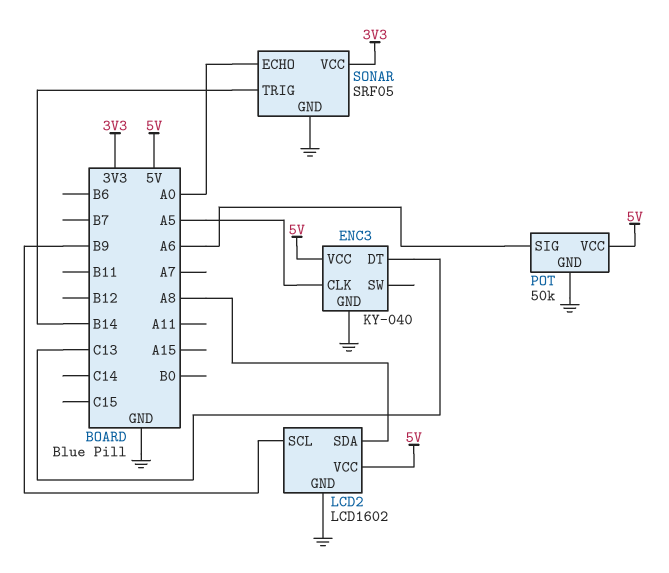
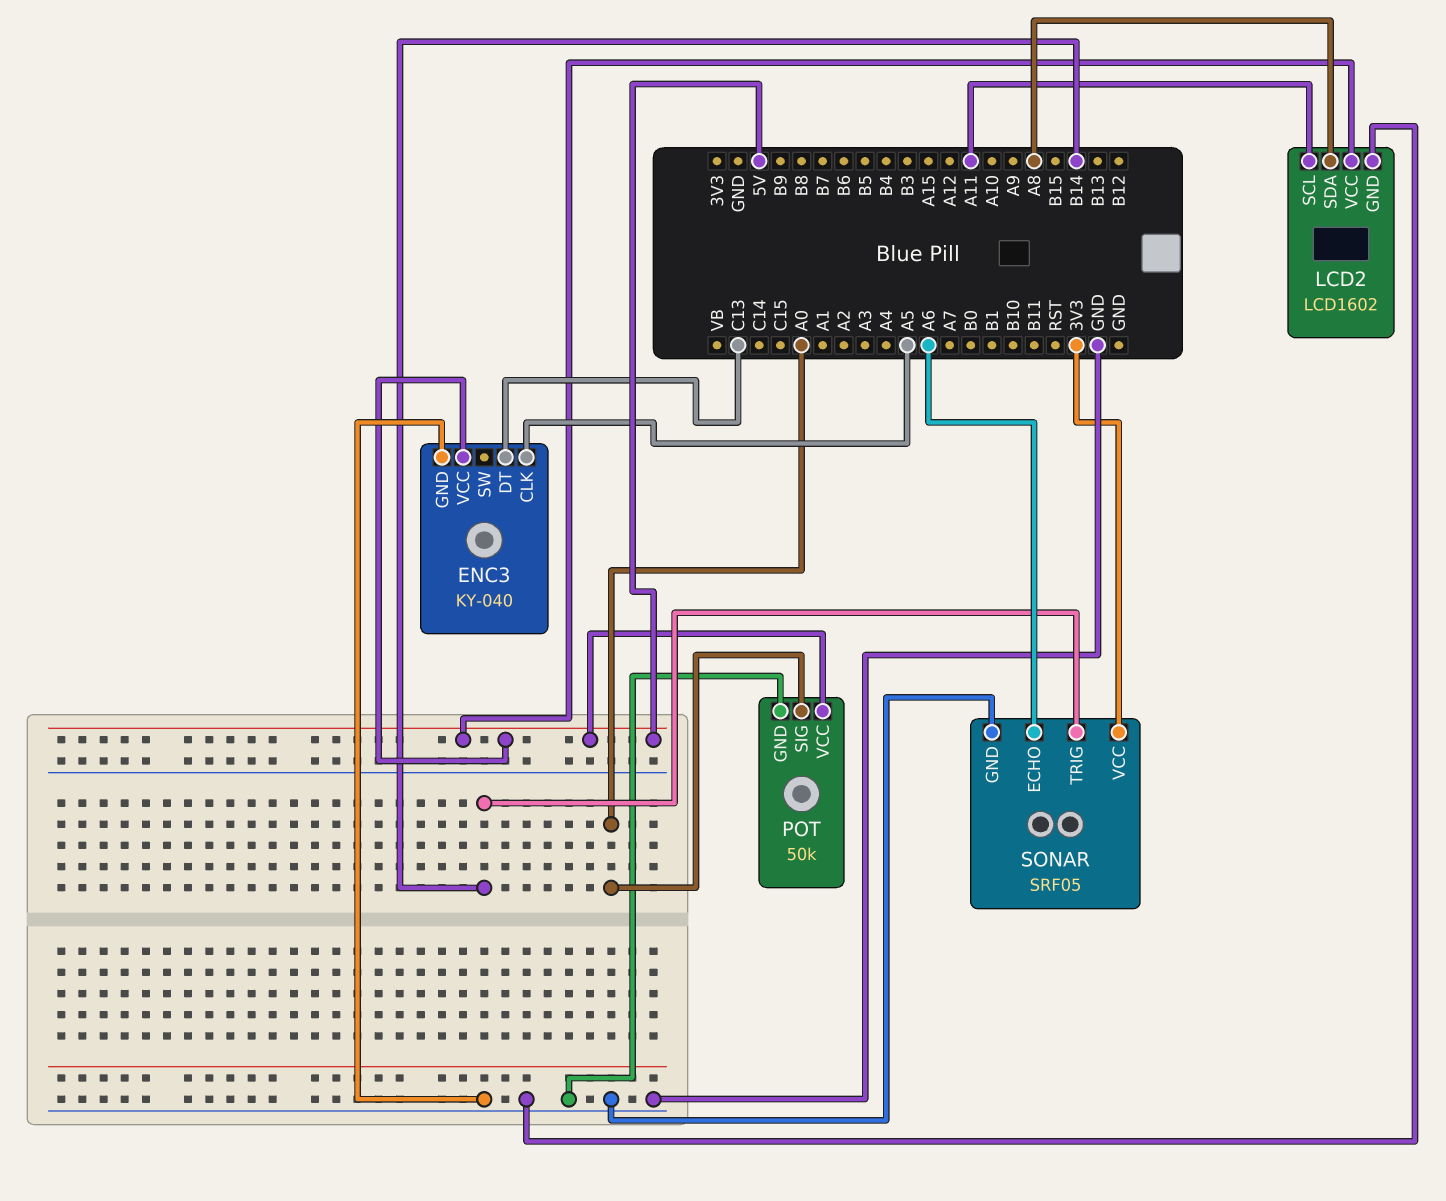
LCD2 pin SCL: B9 -> A11
POT pin SIG: A6 -> A0
SONAR pin ECHO: A0 -> A6

